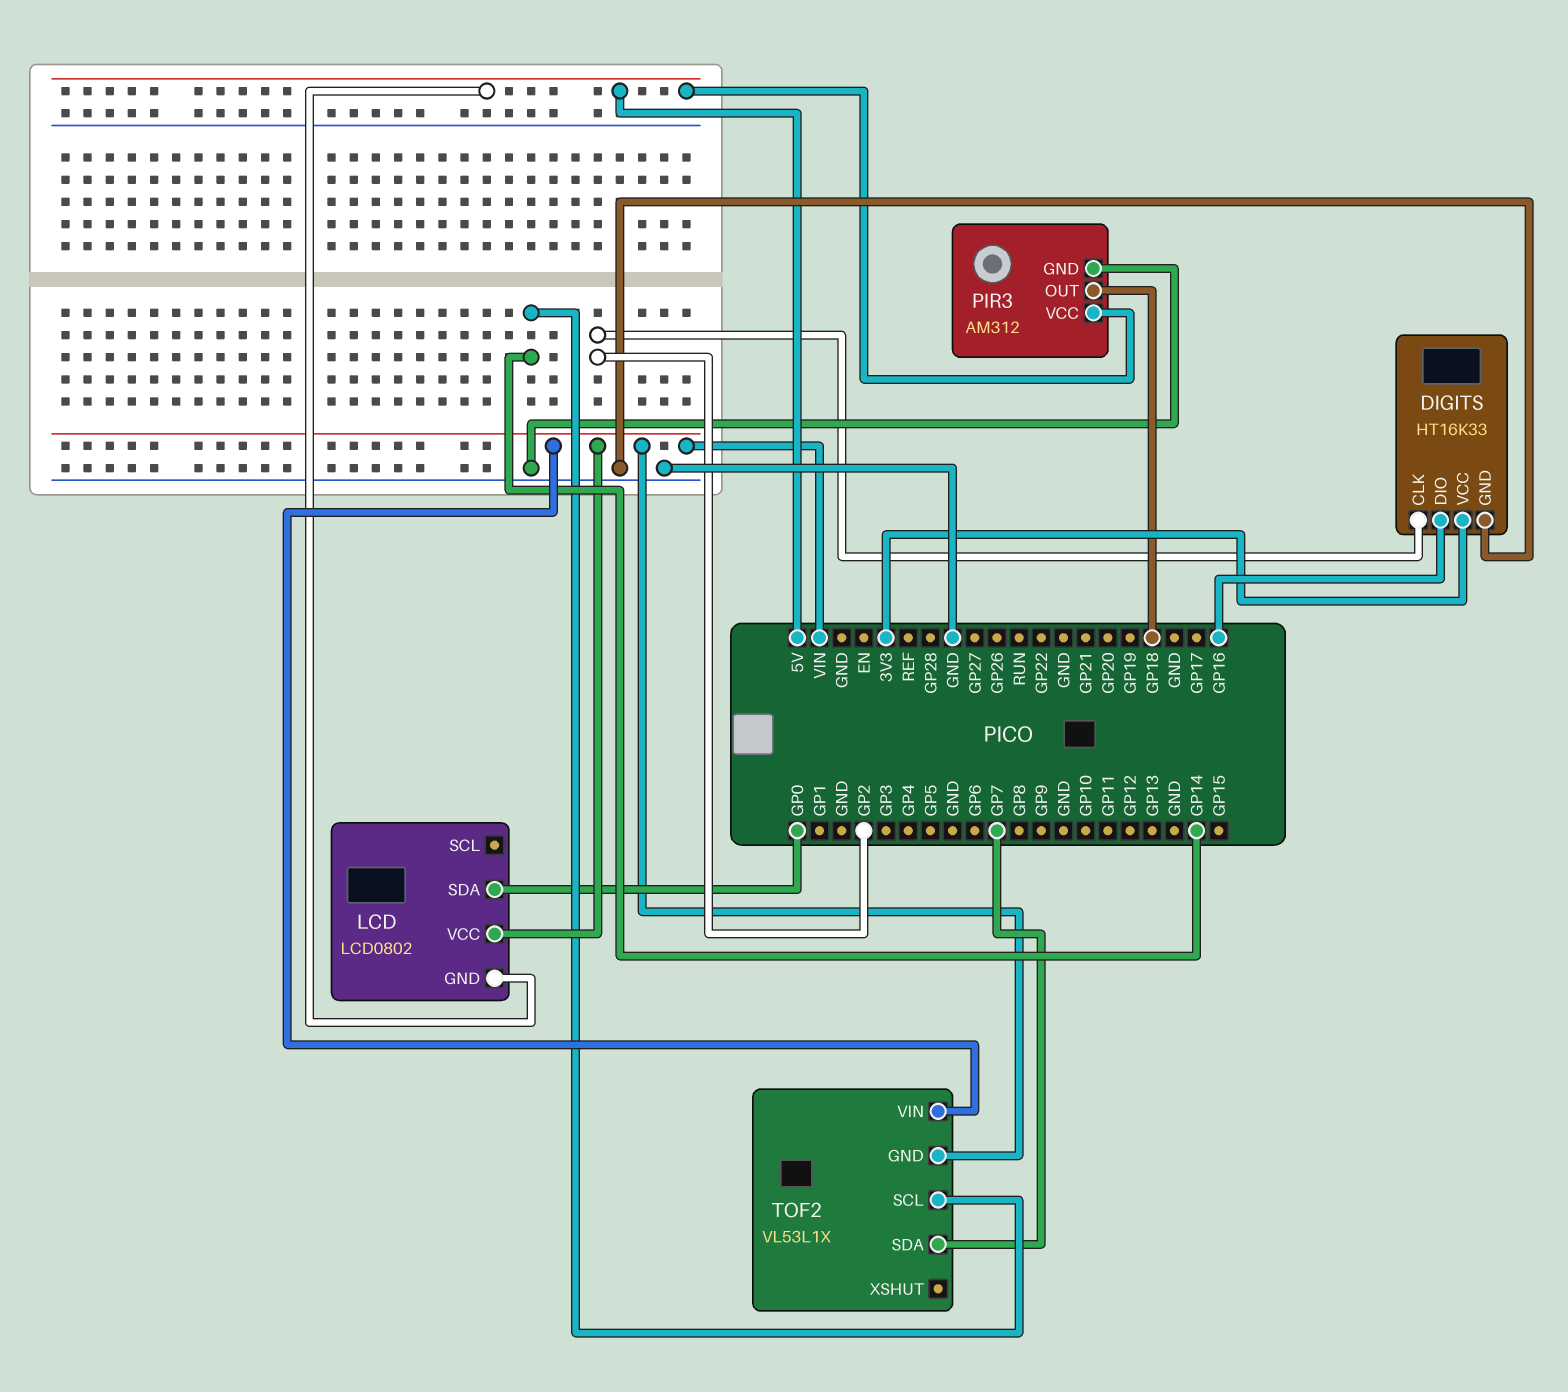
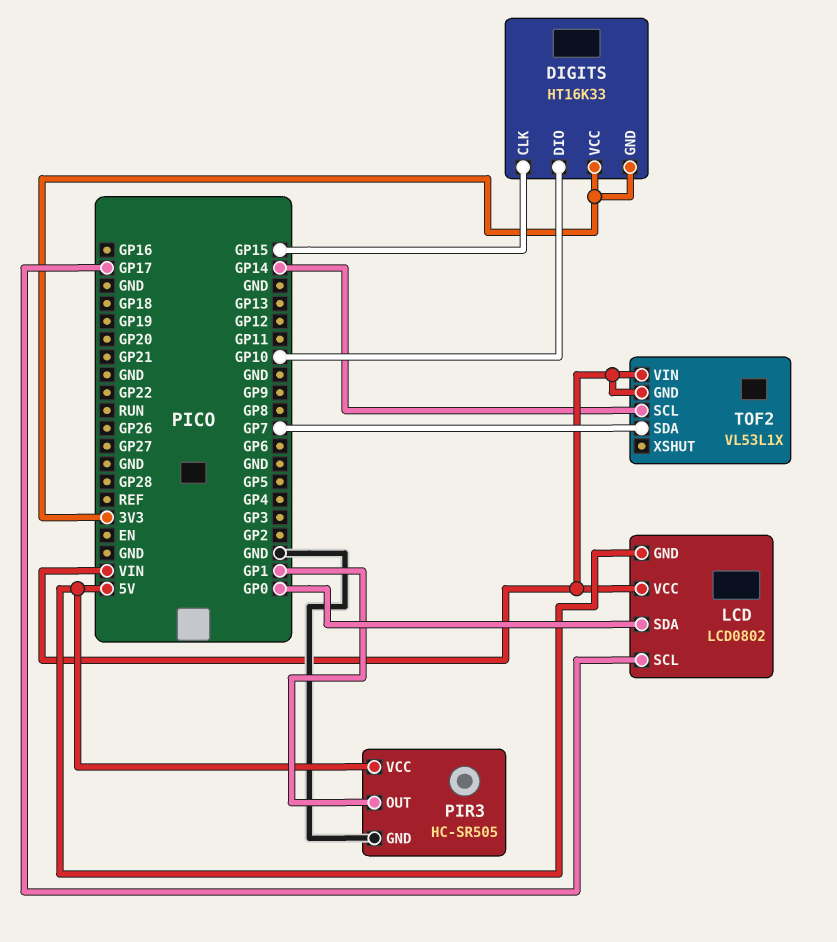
DIGITS pin CLK: GP2 -> GP15
DIGITS pin DIO: GP16 -> GP10
DIGITS pin GND: GND -> 3V3
LCD pin SCL: none -> GP17
PIR3: AM312 -> HC-SR505
PIR3 pin OUT: GP18 -> GP1

